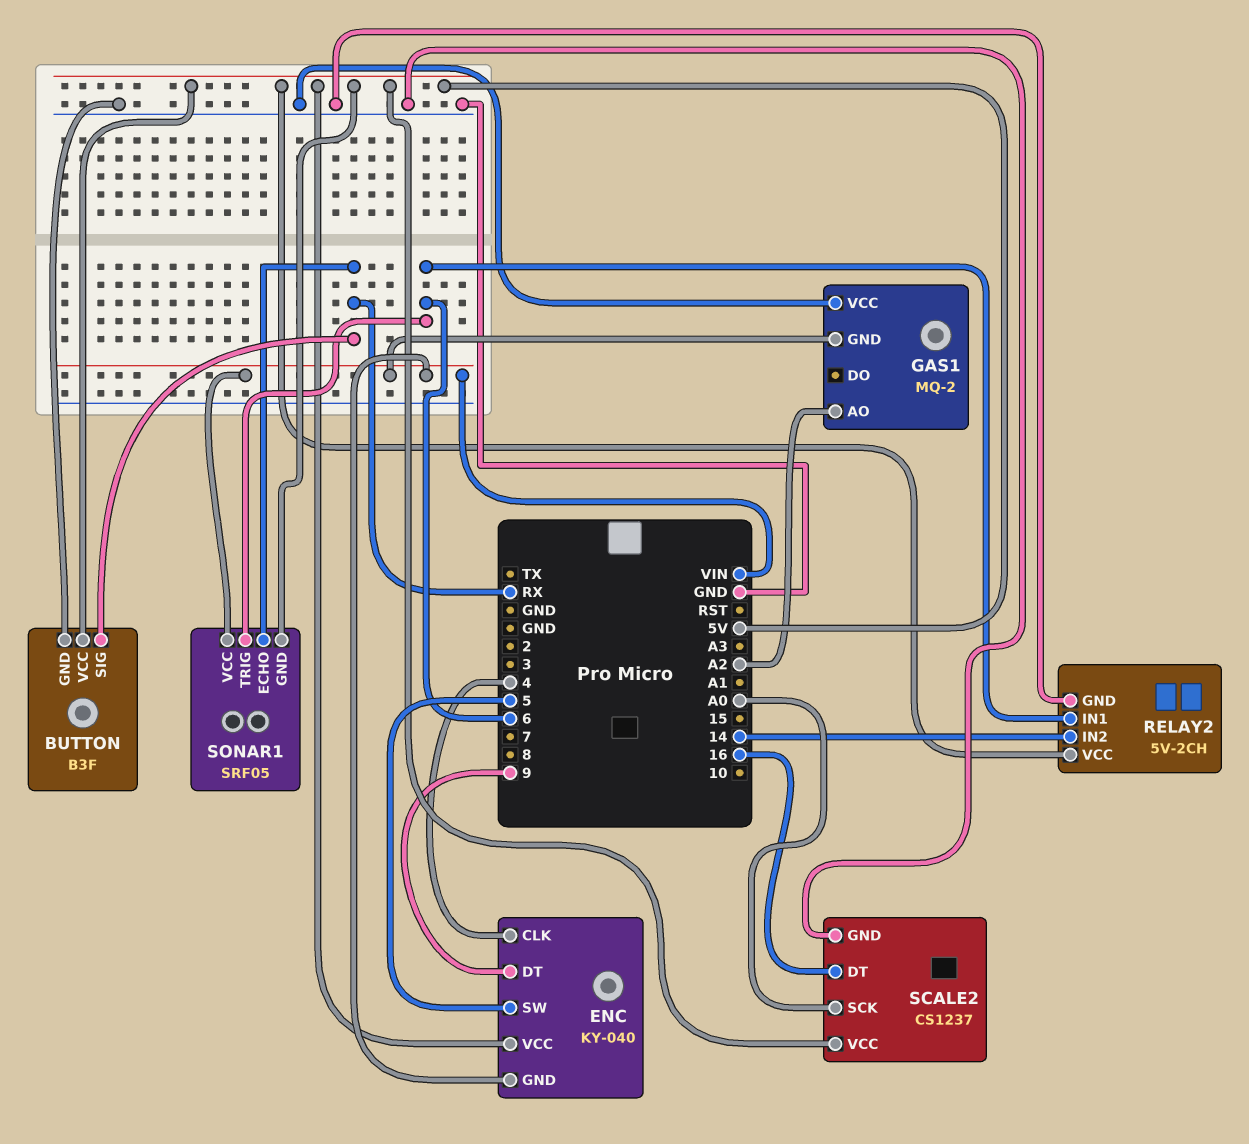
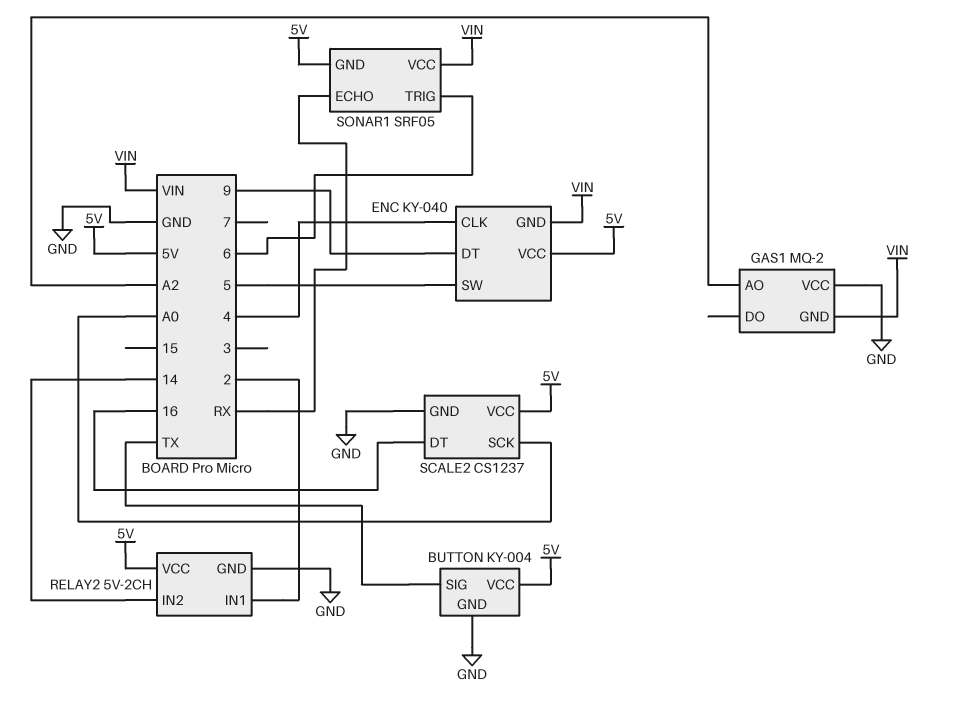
BUTTON: B3F -> KY-004
BUTTON pin SIG: RX -> TX
RELAY2 pin IN1: 6 -> 2

